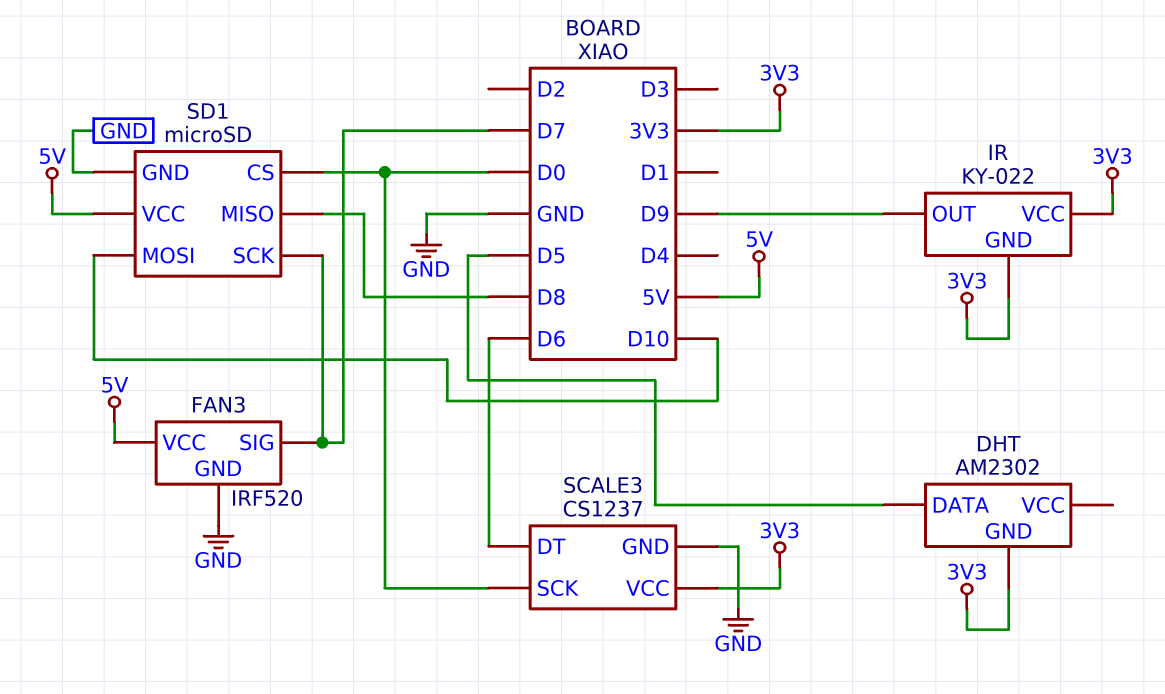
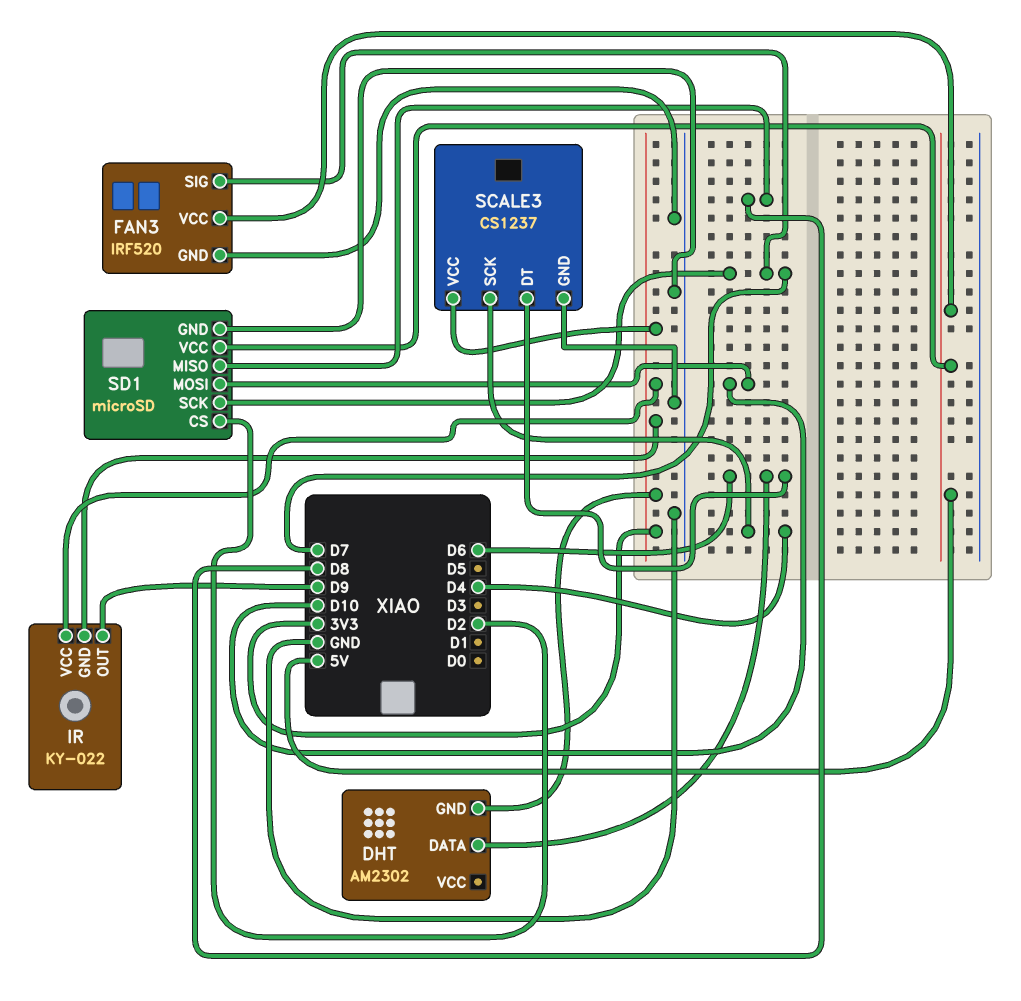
DHT pin DATA: D5 -> D6
SCALE3 pin SCK: D0 -> D4
SD1 pin CS: D0 -> D2

